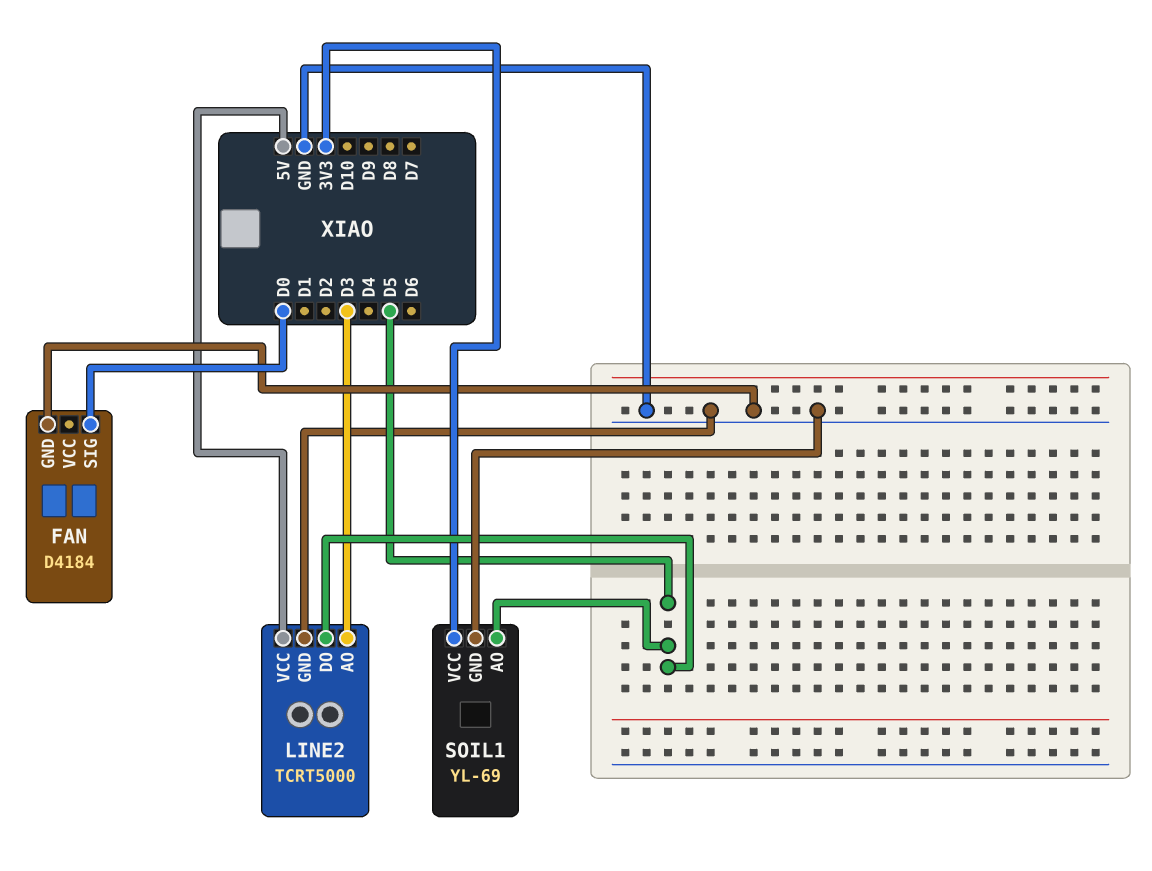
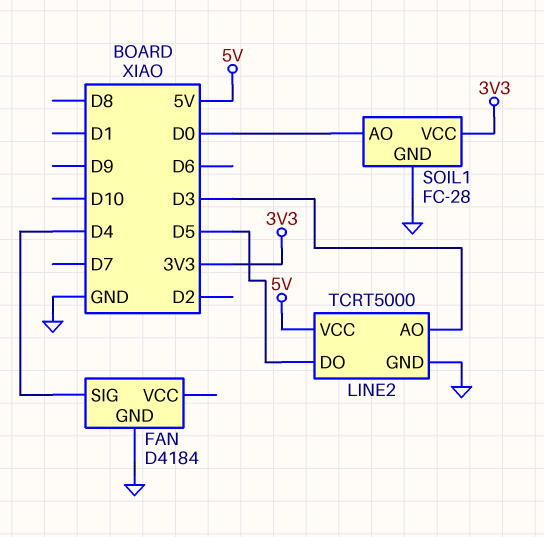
FAN pin SIG: D0 -> D4
SOIL1: YL-69 -> FC-28
SOIL1 pin AO: D5 -> D0

